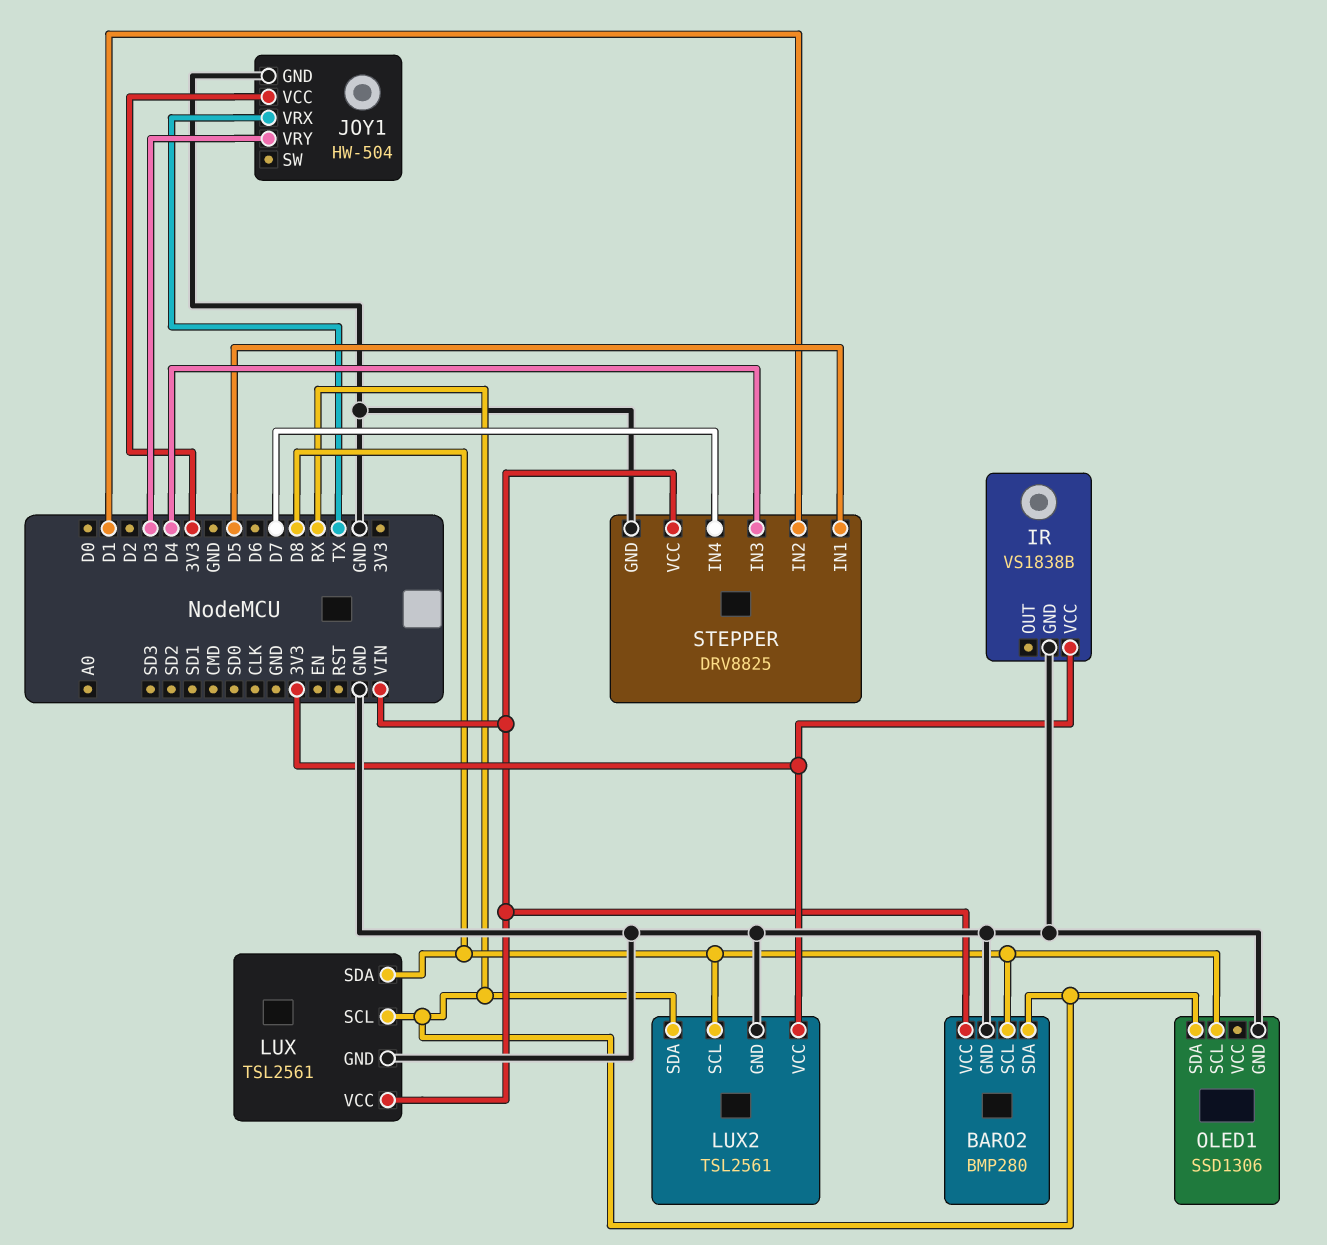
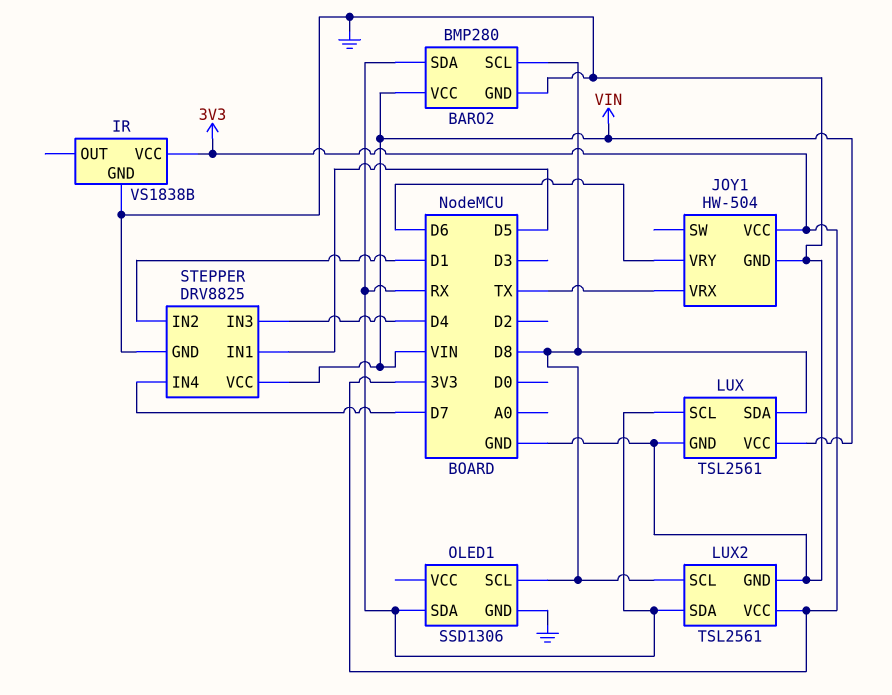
JOY1 pin VRY: D3 -> D6

